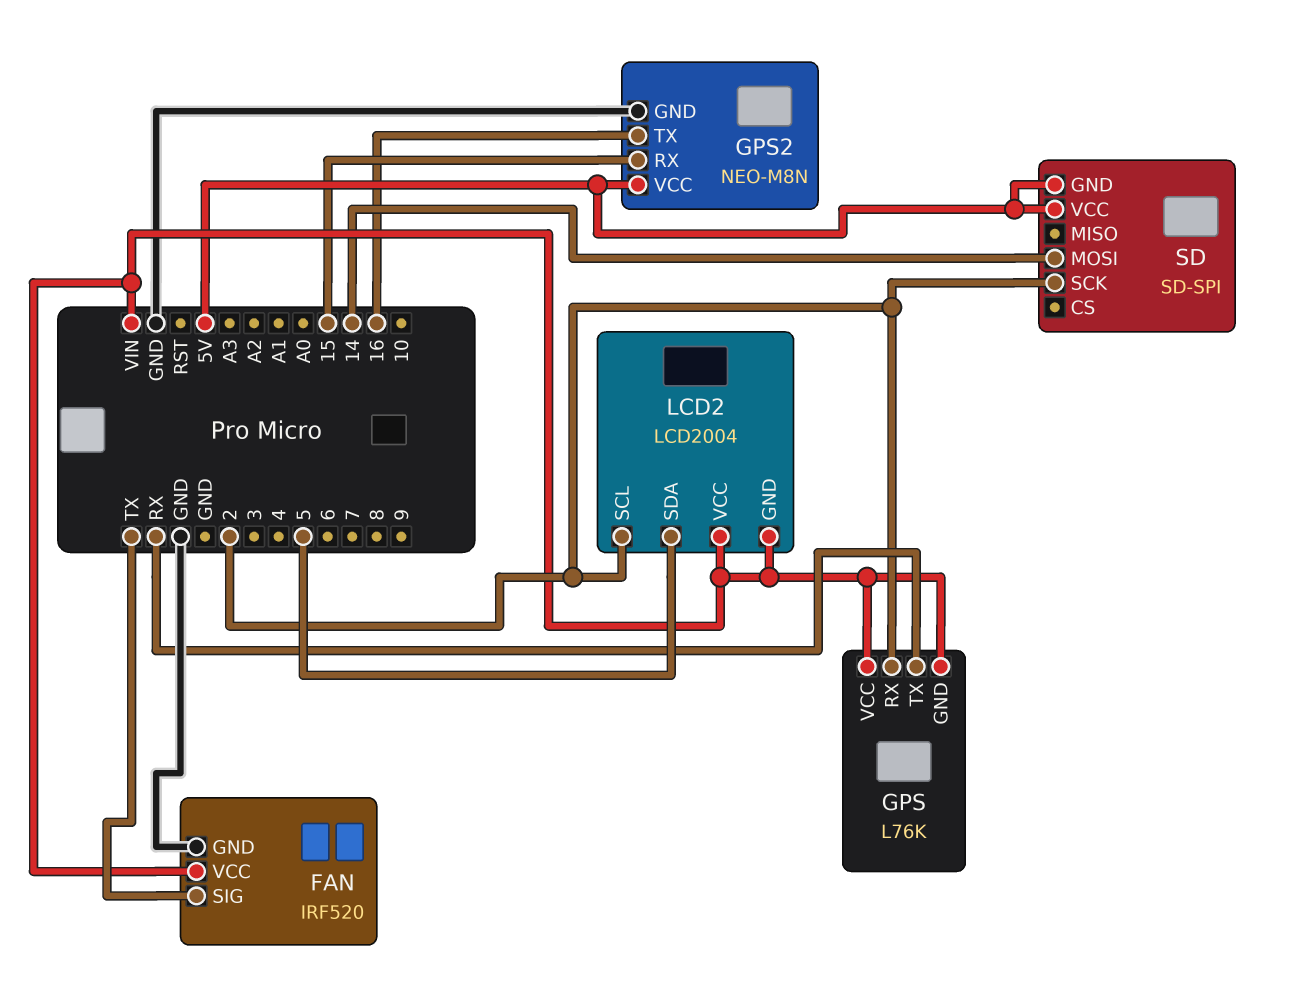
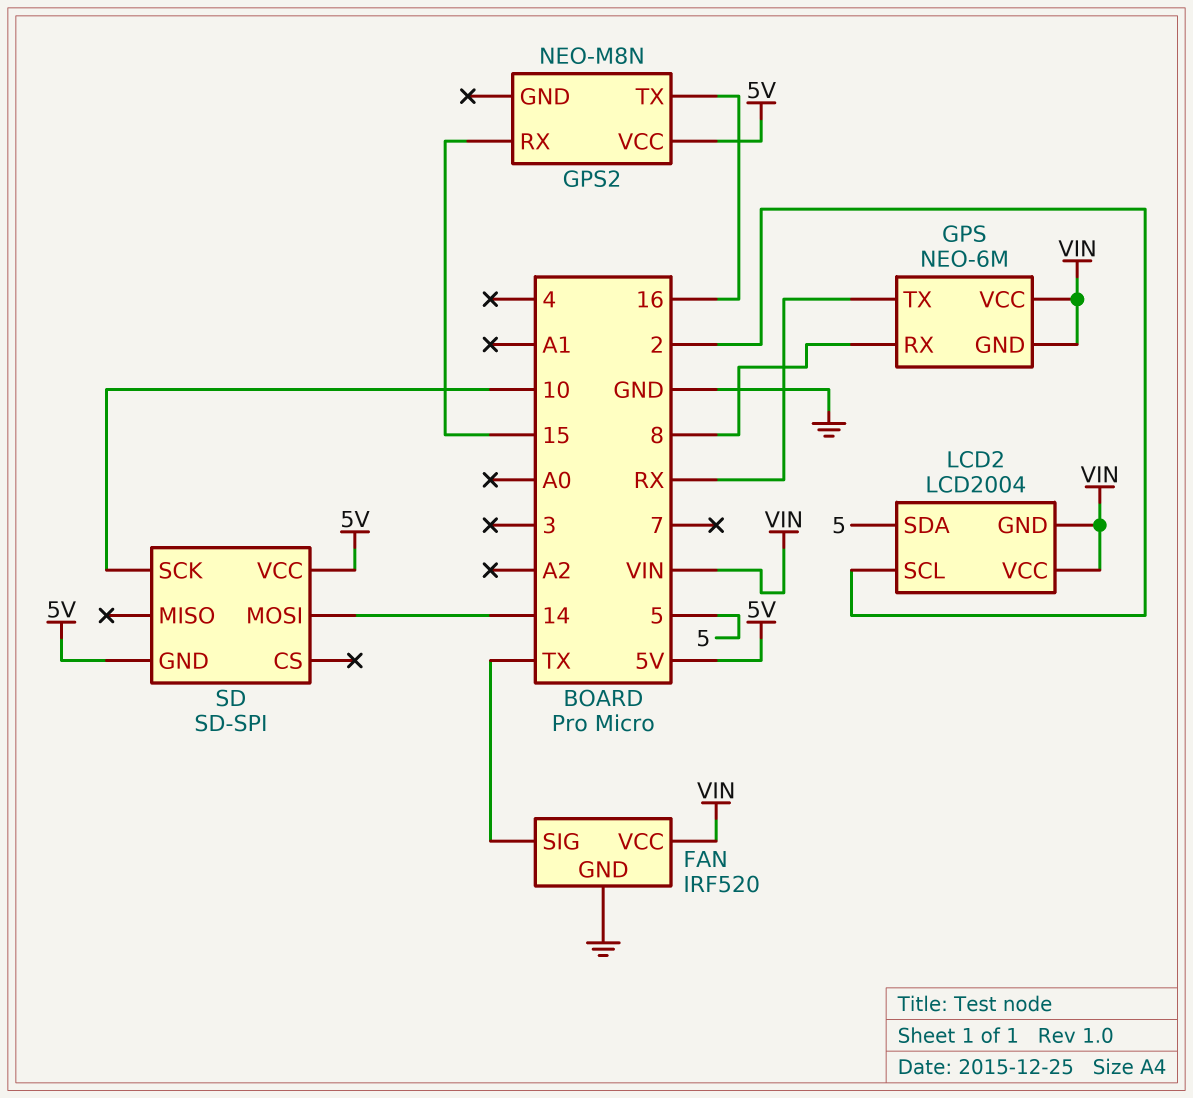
GPS: L76K -> NEO-6M
GPS pin RX: 2 -> 8
GPS2 pin GND: GND -> none
SD pin SCK: 2 -> 10

